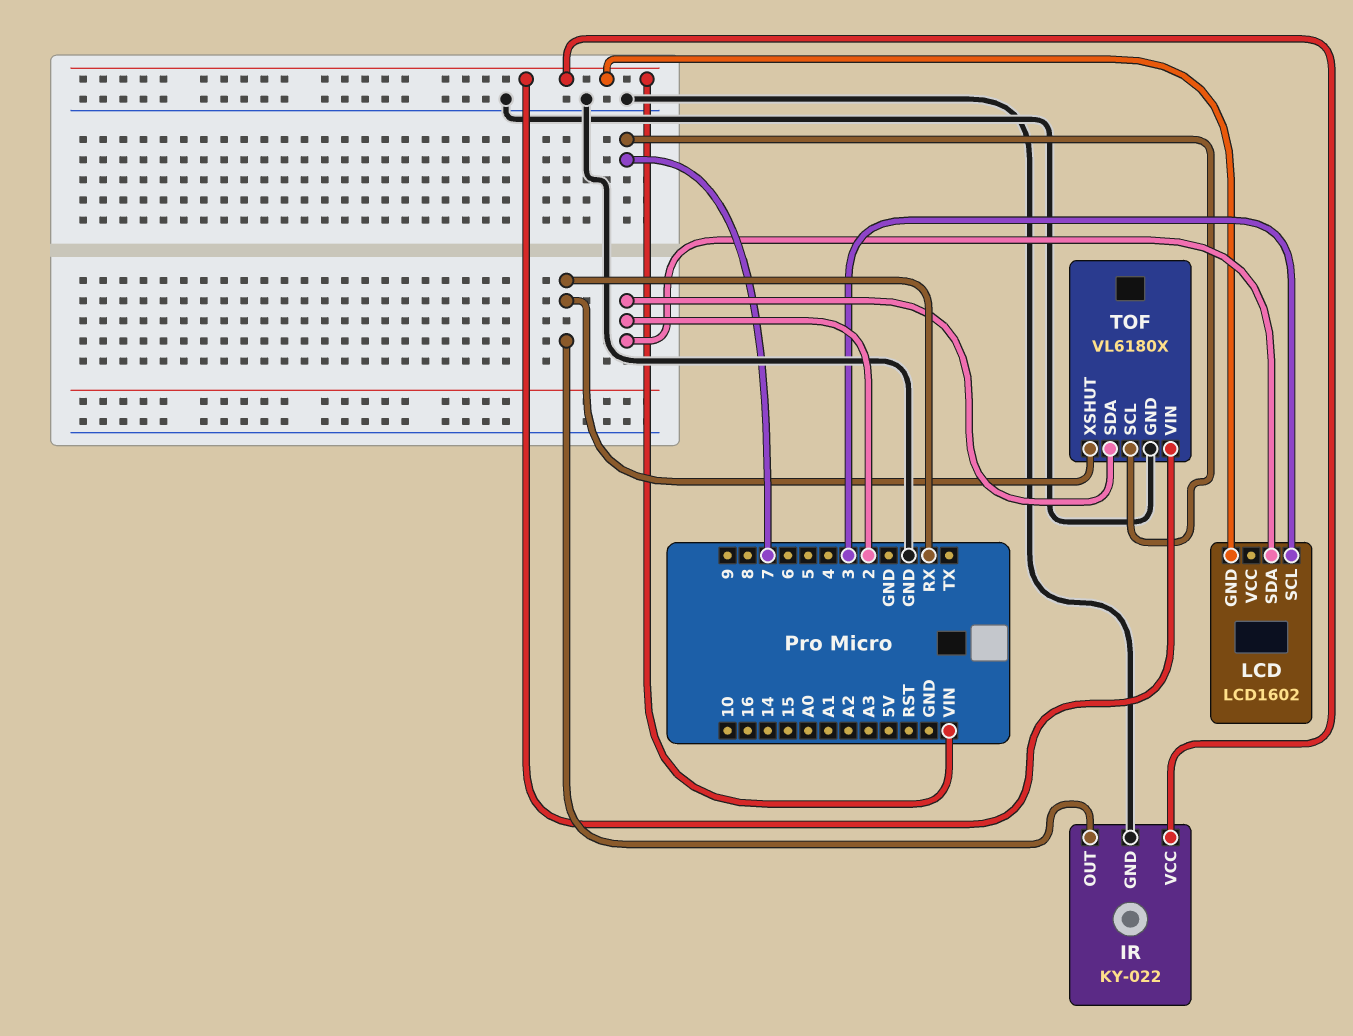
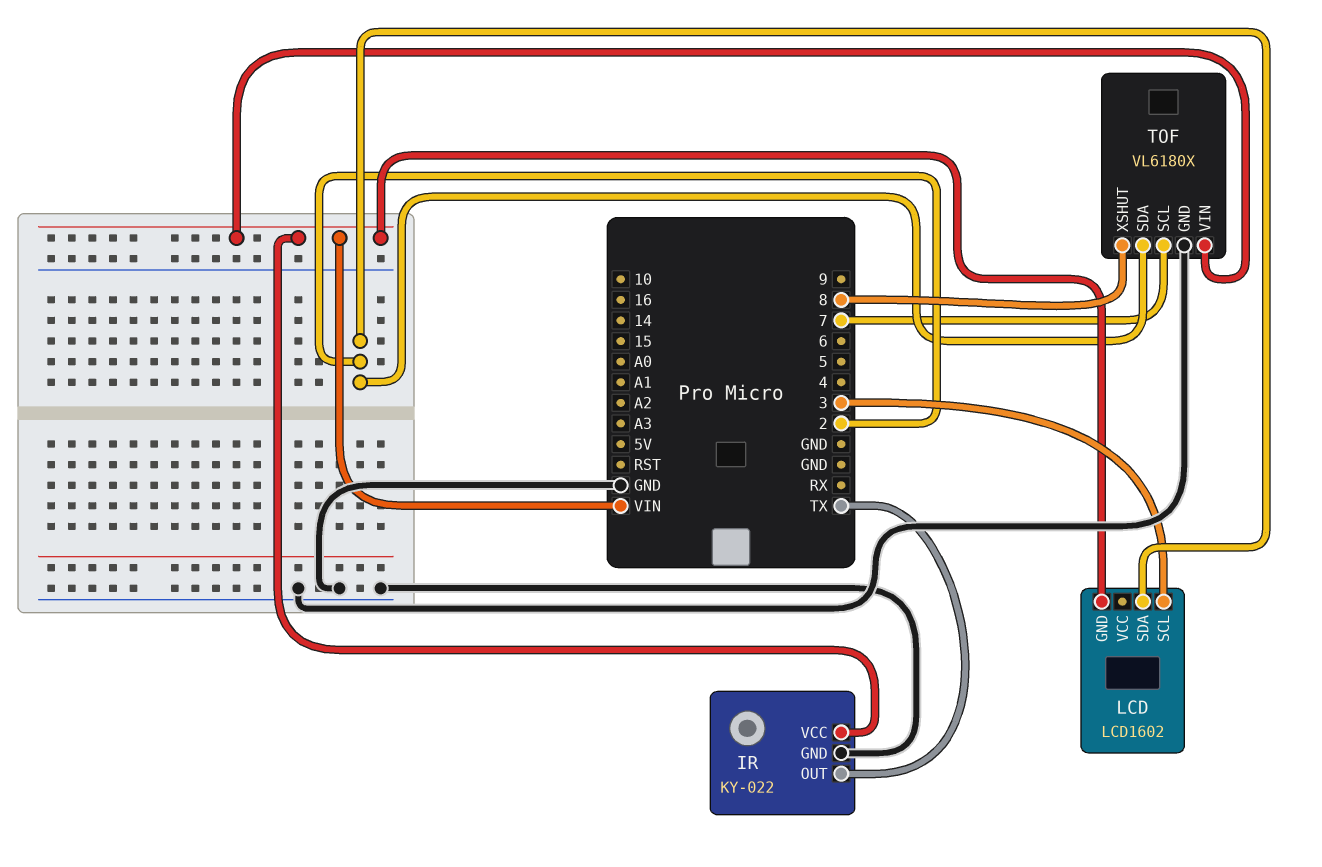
IR pin OUT: RX -> TX
TOF pin XSHUT: RX -> 8

